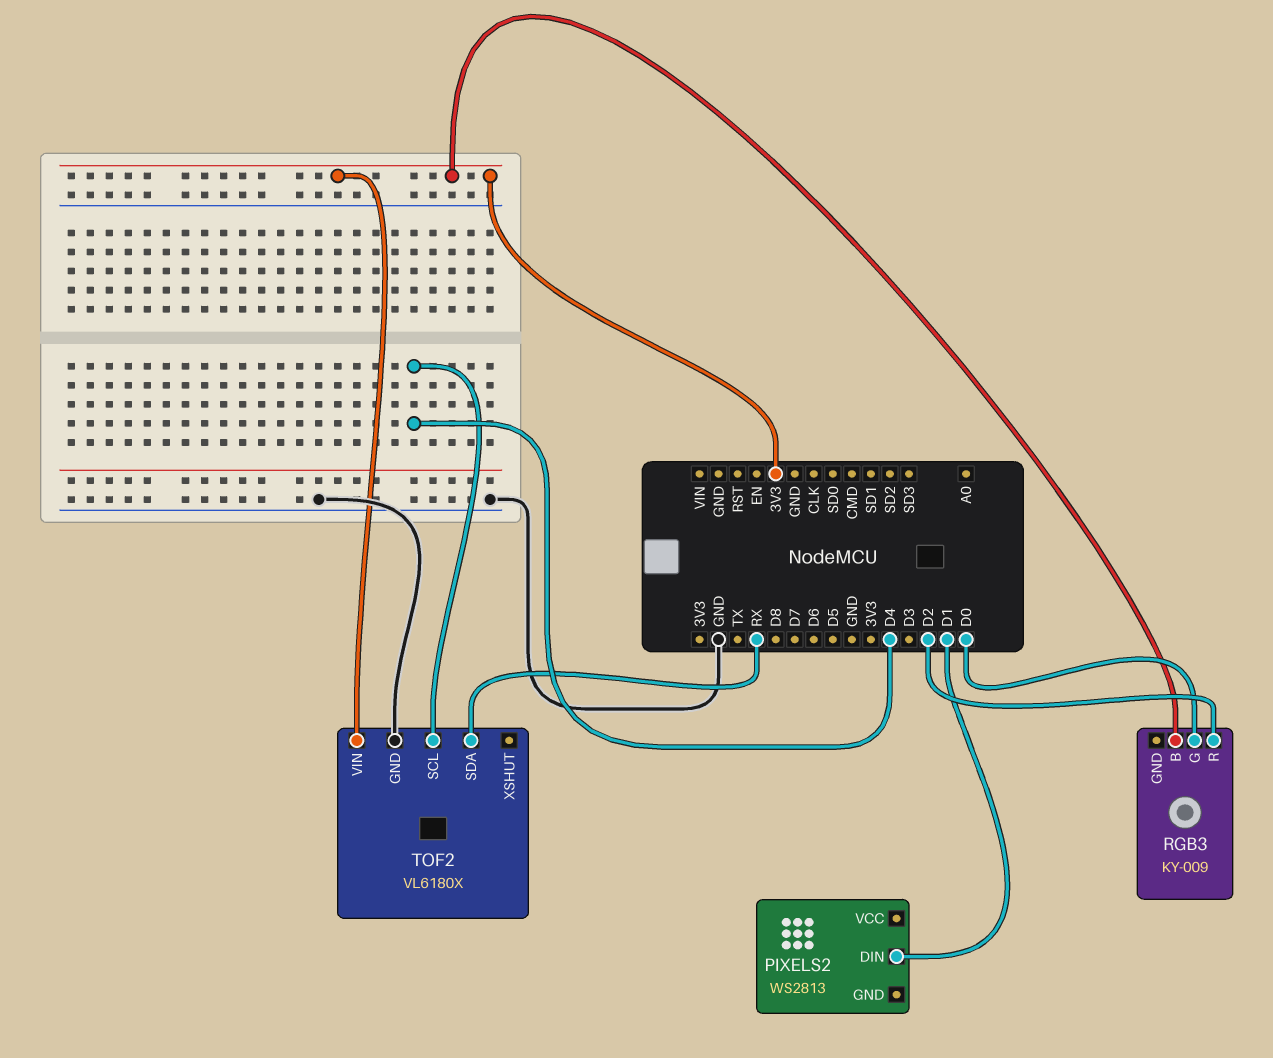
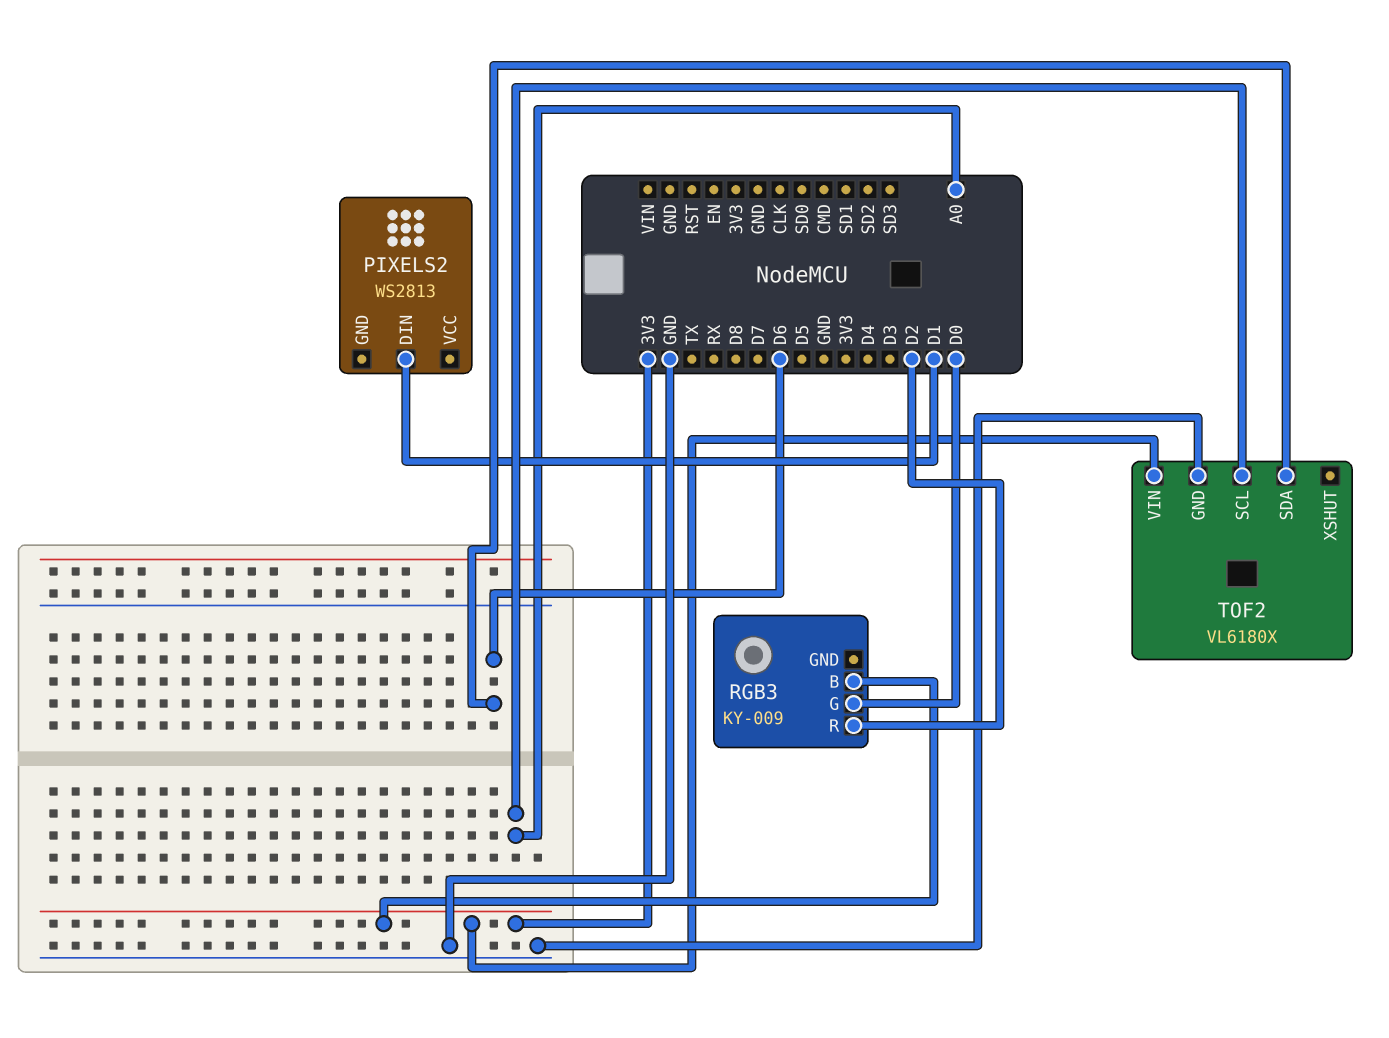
TOF2 pin SCL: D4 -> A0
TOF2 pin SDA: RX -> D6

